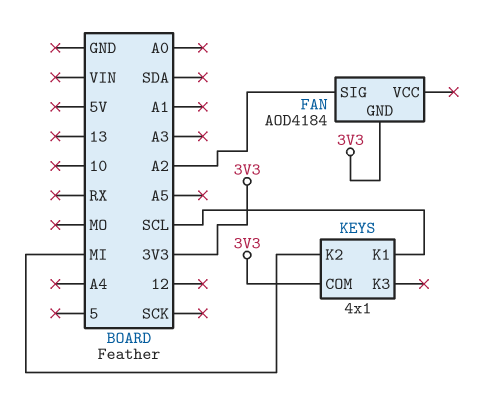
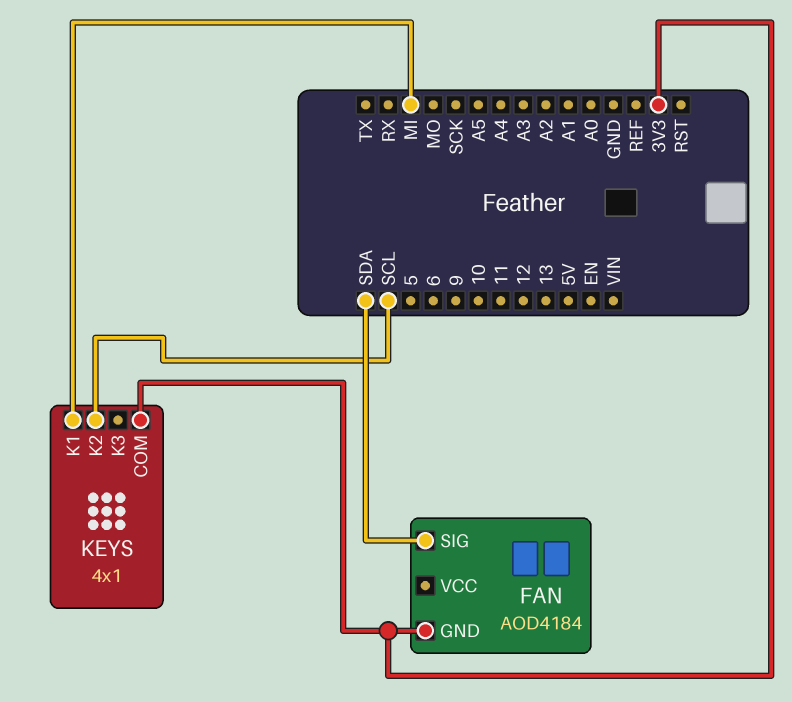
FAN pin SIG: A2 -> SDA
KEYS pin K1: SCL -> MI
KEYS pin K2: MI -> SCL

